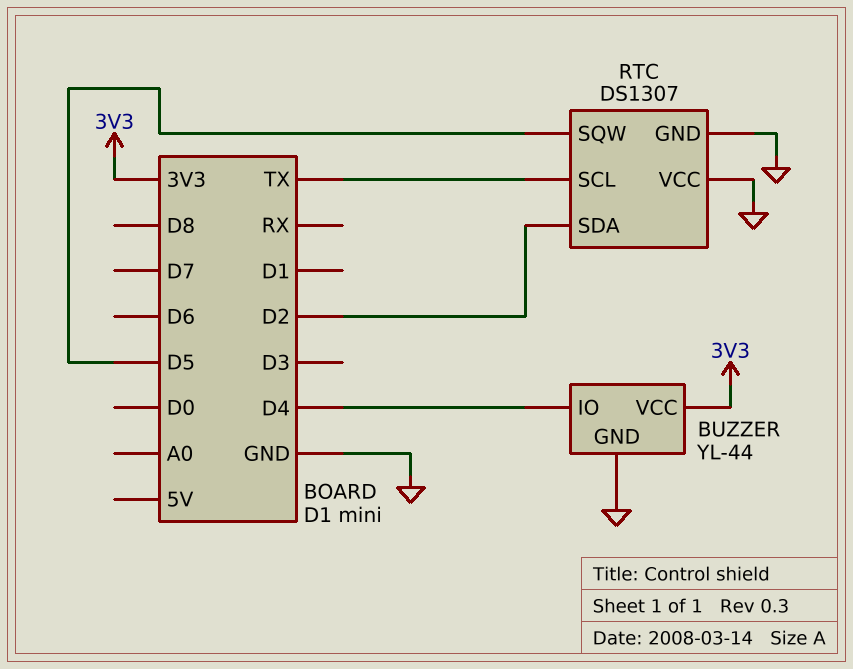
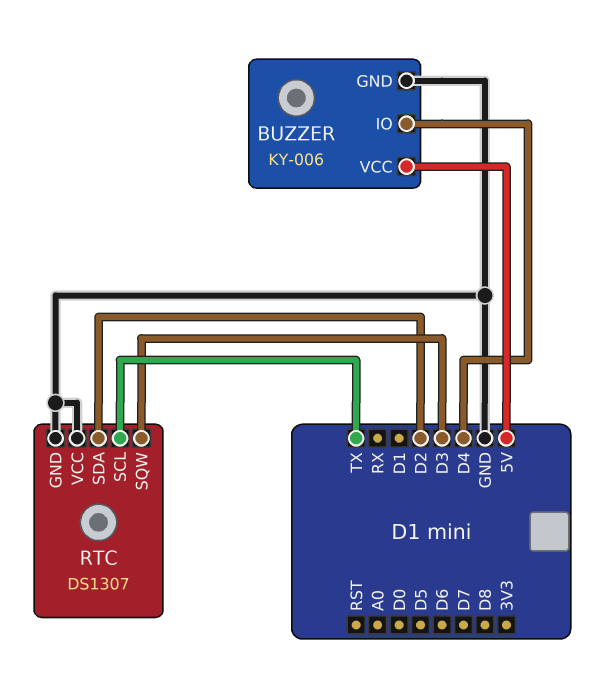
BUZZER: YL-44 -> KY-006
BUZZER pin VCC: 3V3 -> 5V
RTC pin SQW: D5 -> D3

